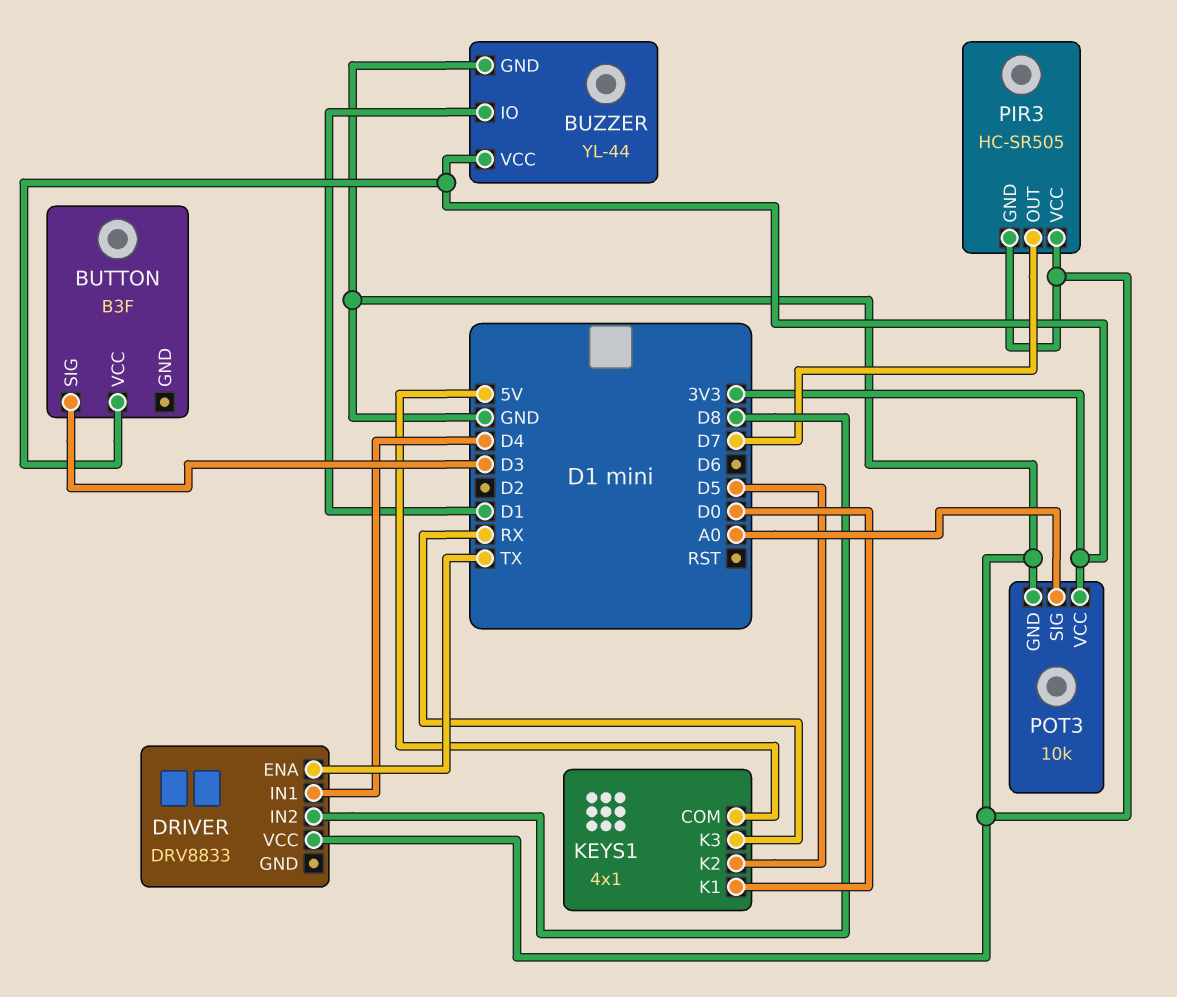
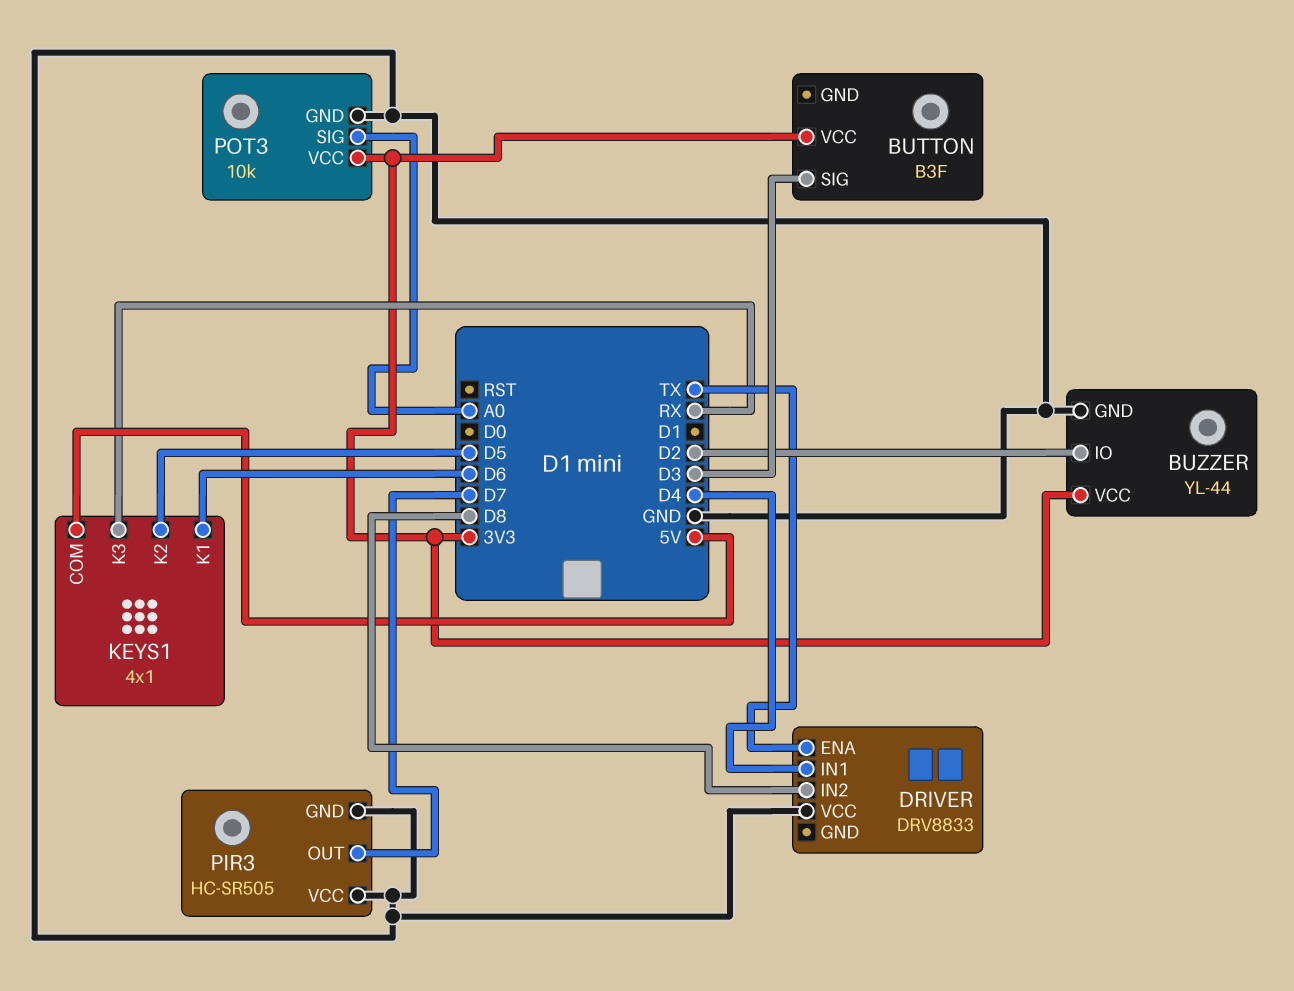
BUZZER pin IO: D1 -> D2
KEYS1 pin K1: D0 -> D6

